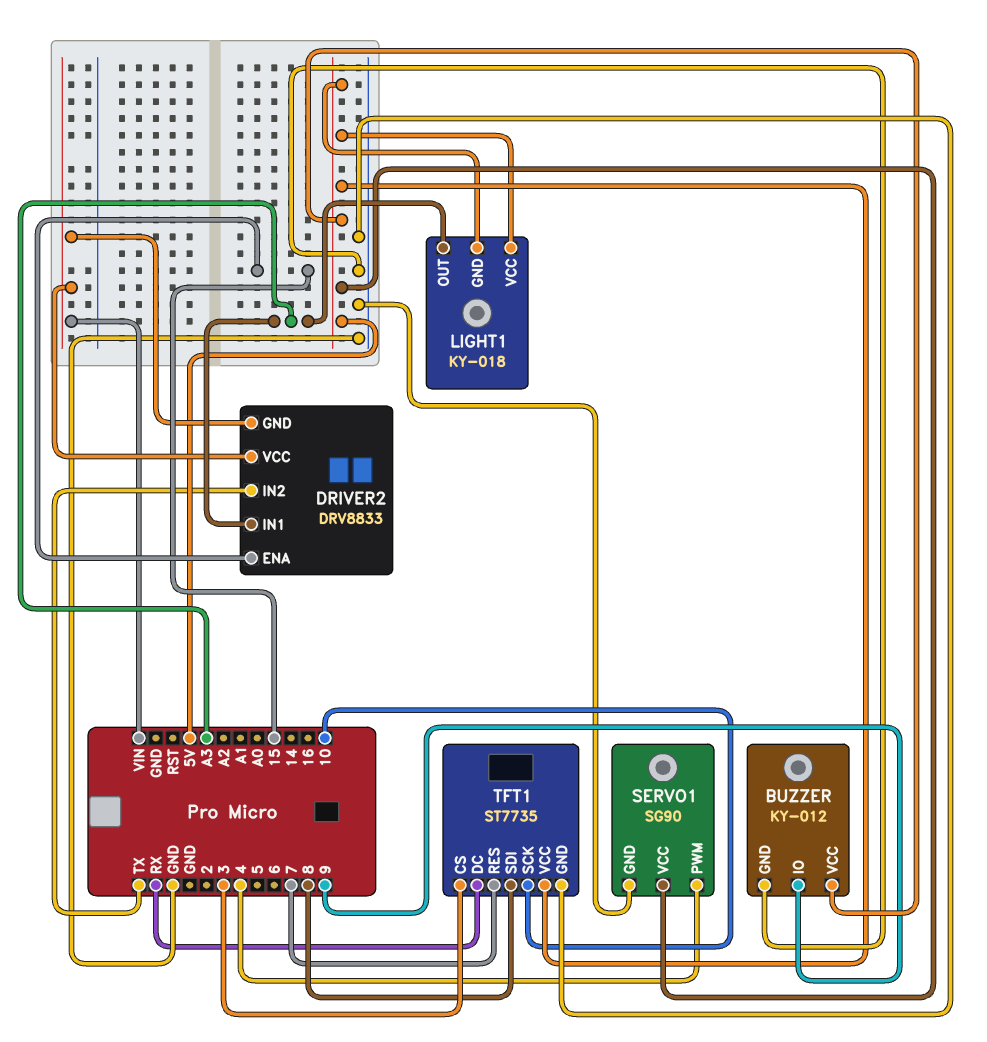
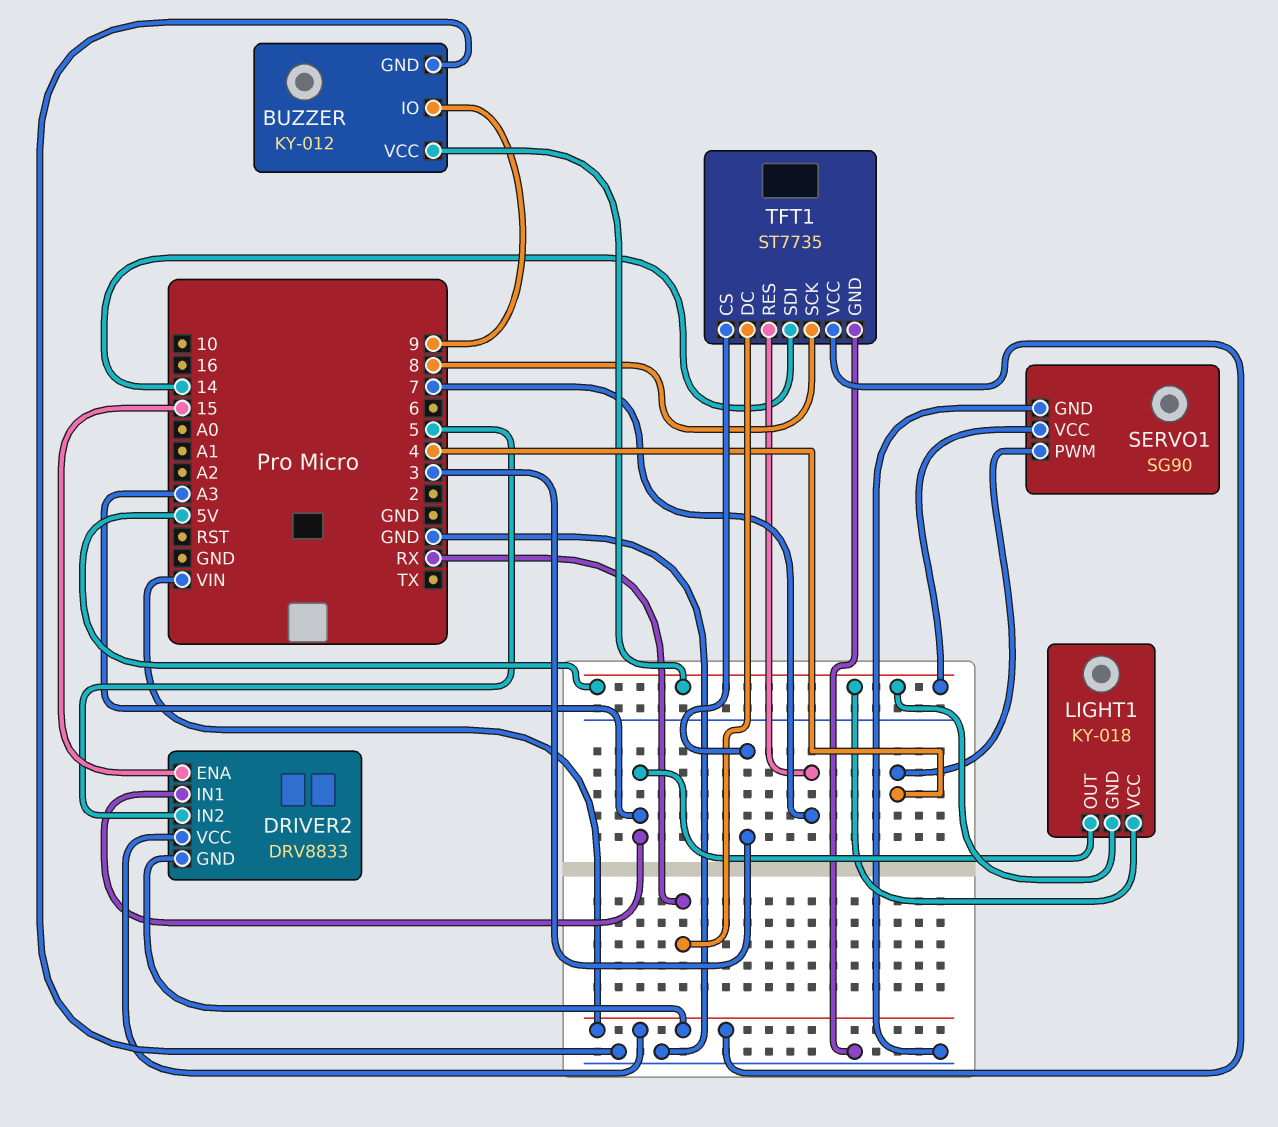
DRIVER2 pin IN2: TX -> 5
TFT1 pin SCK: 10 -> 8
TFT1 pin SDI: 8 -> 14
TFT1 pin VCC: 5V -> VIN

